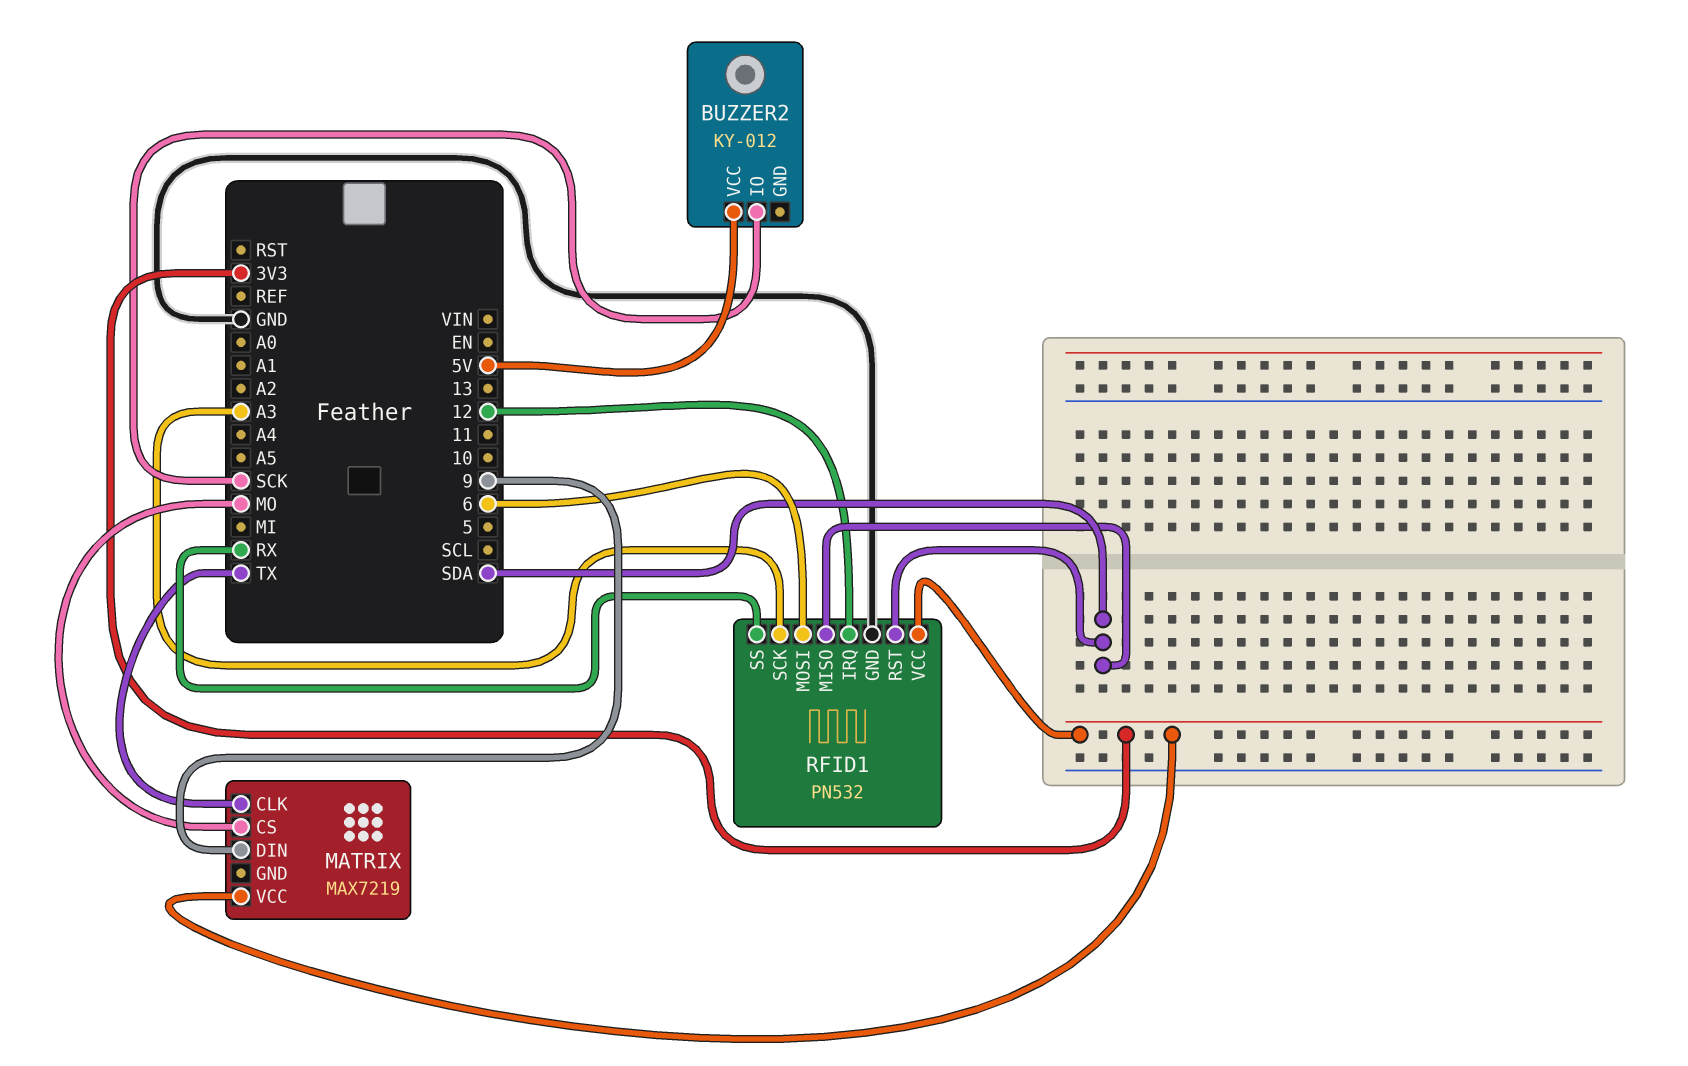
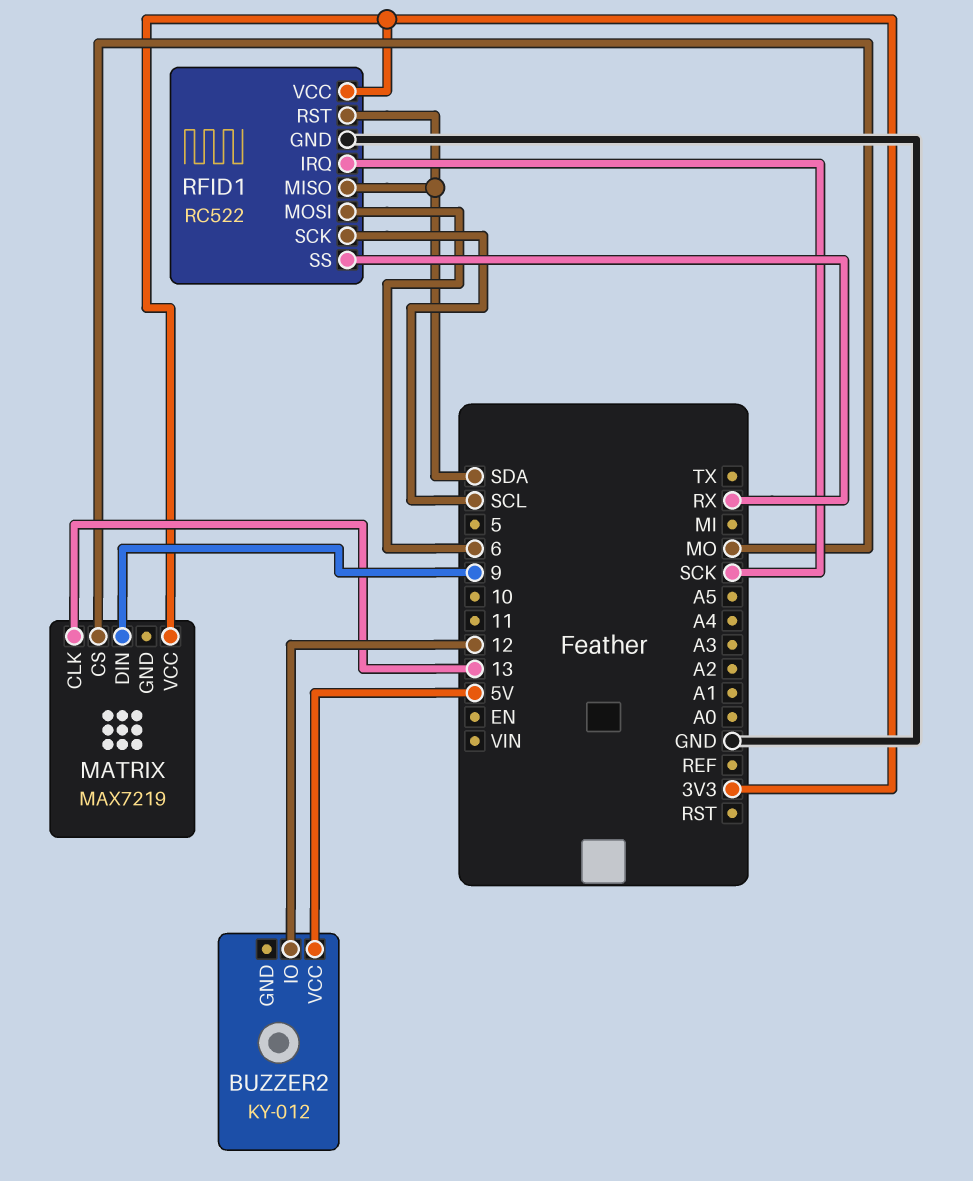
BUZZER2 pin IO: SCK -> 12
MATRIX pin CLK: TX -> 13
RFID1: PN532 -> RC522
RFID1 pin IRQ: 12 -> SCK
RFID1 pin SCK: A3 -> SCL

